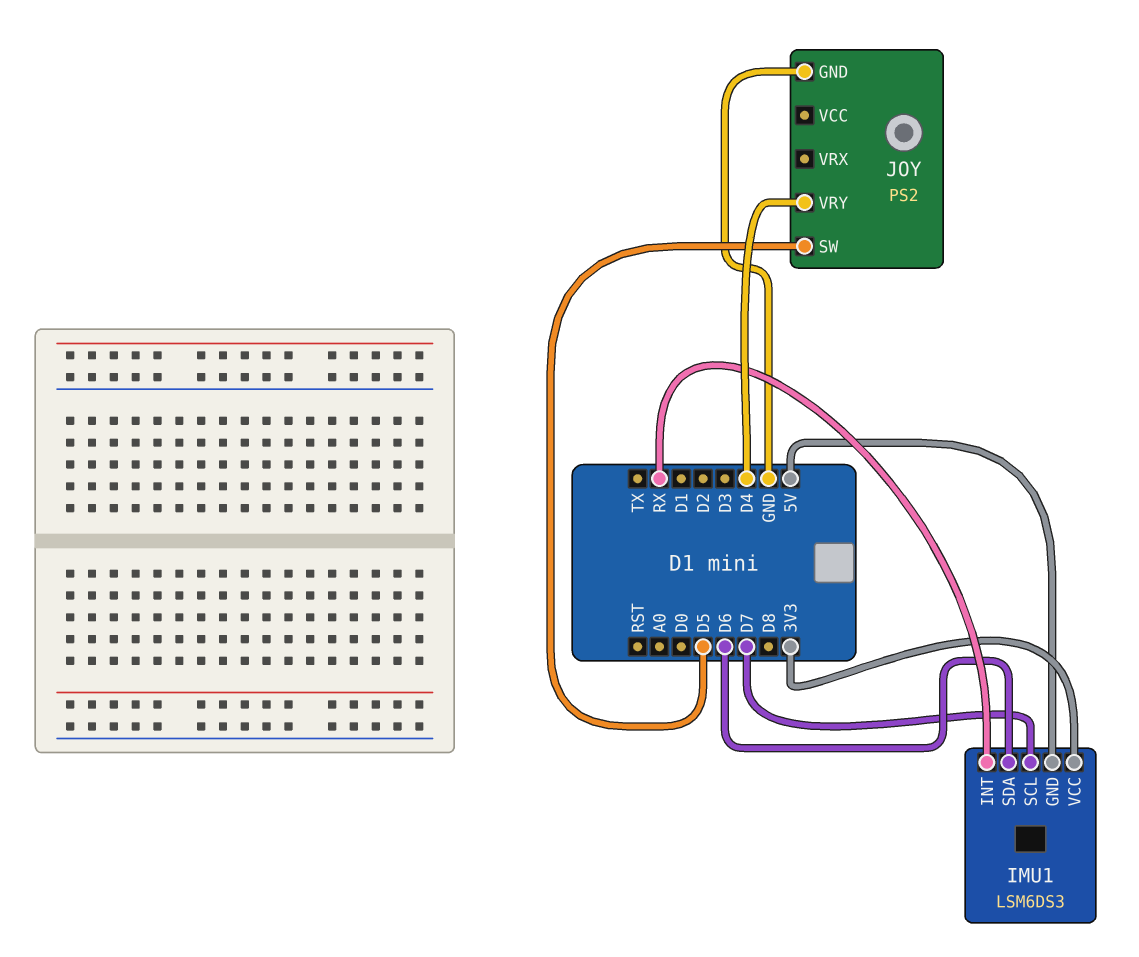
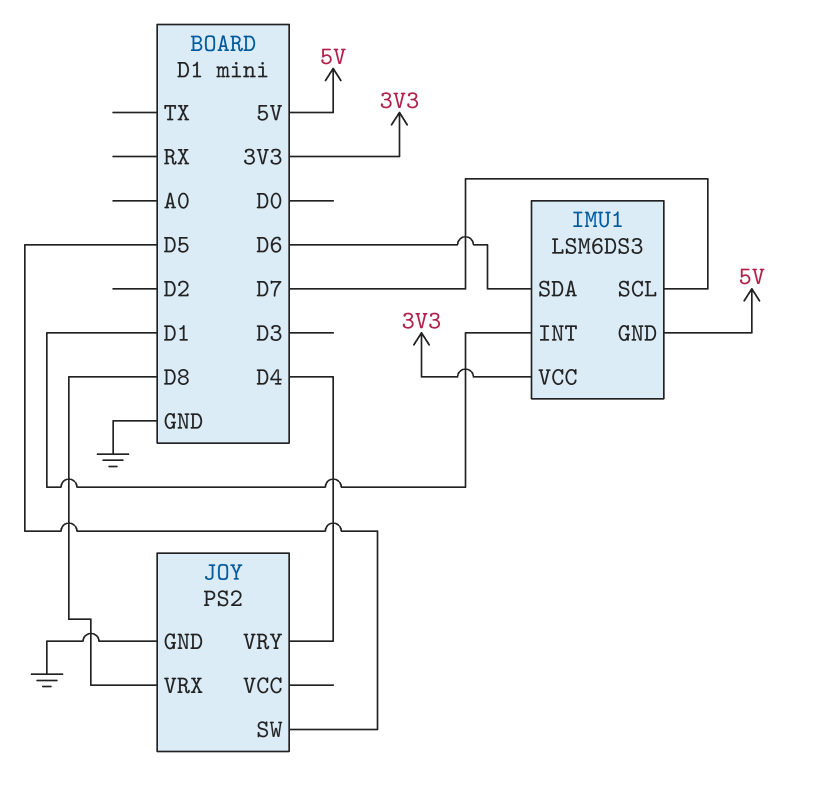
IMU1 pin INT: RX -> D1
JOY pin VRX: none -> D8

